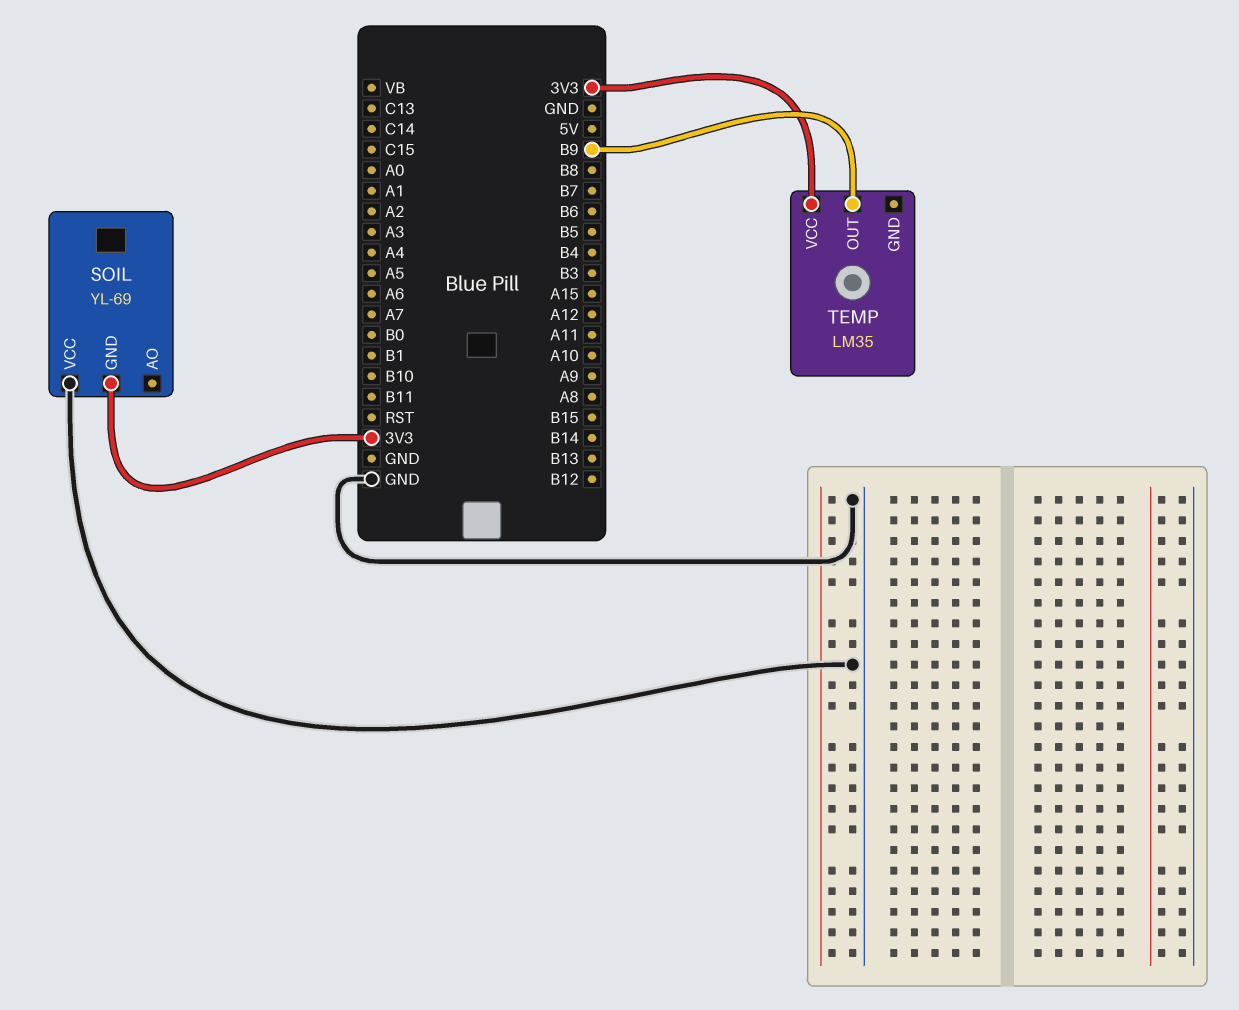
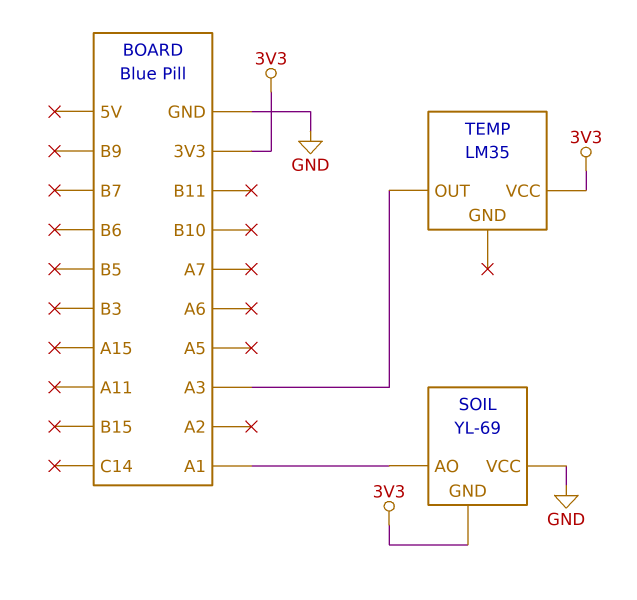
SOIL pin AO: none -> A1
TEMP pin OUT: B9 -> A3

